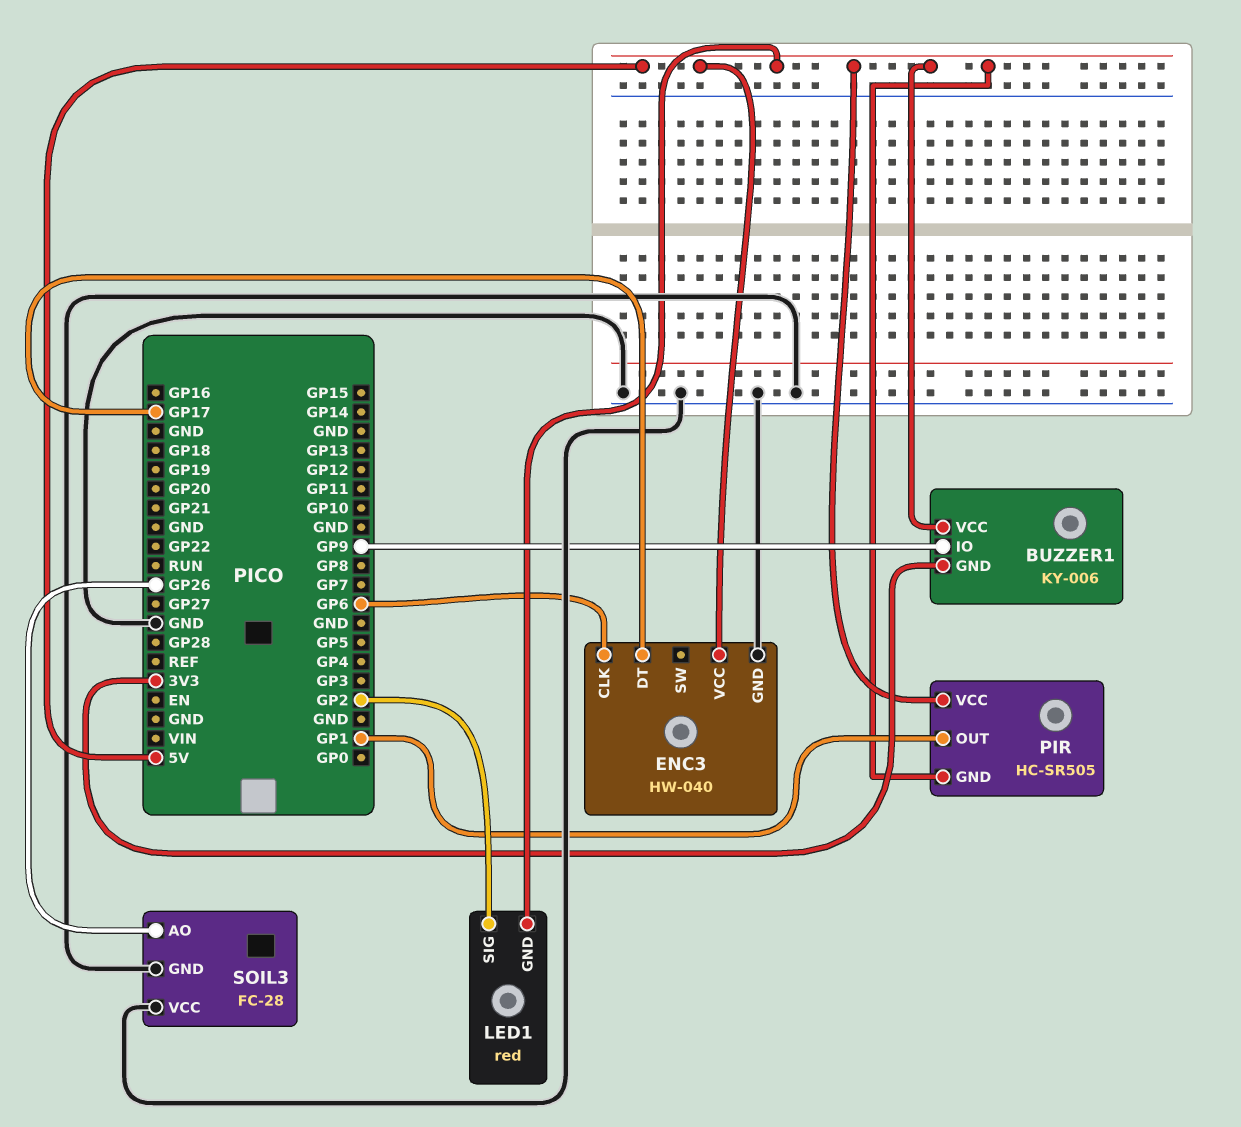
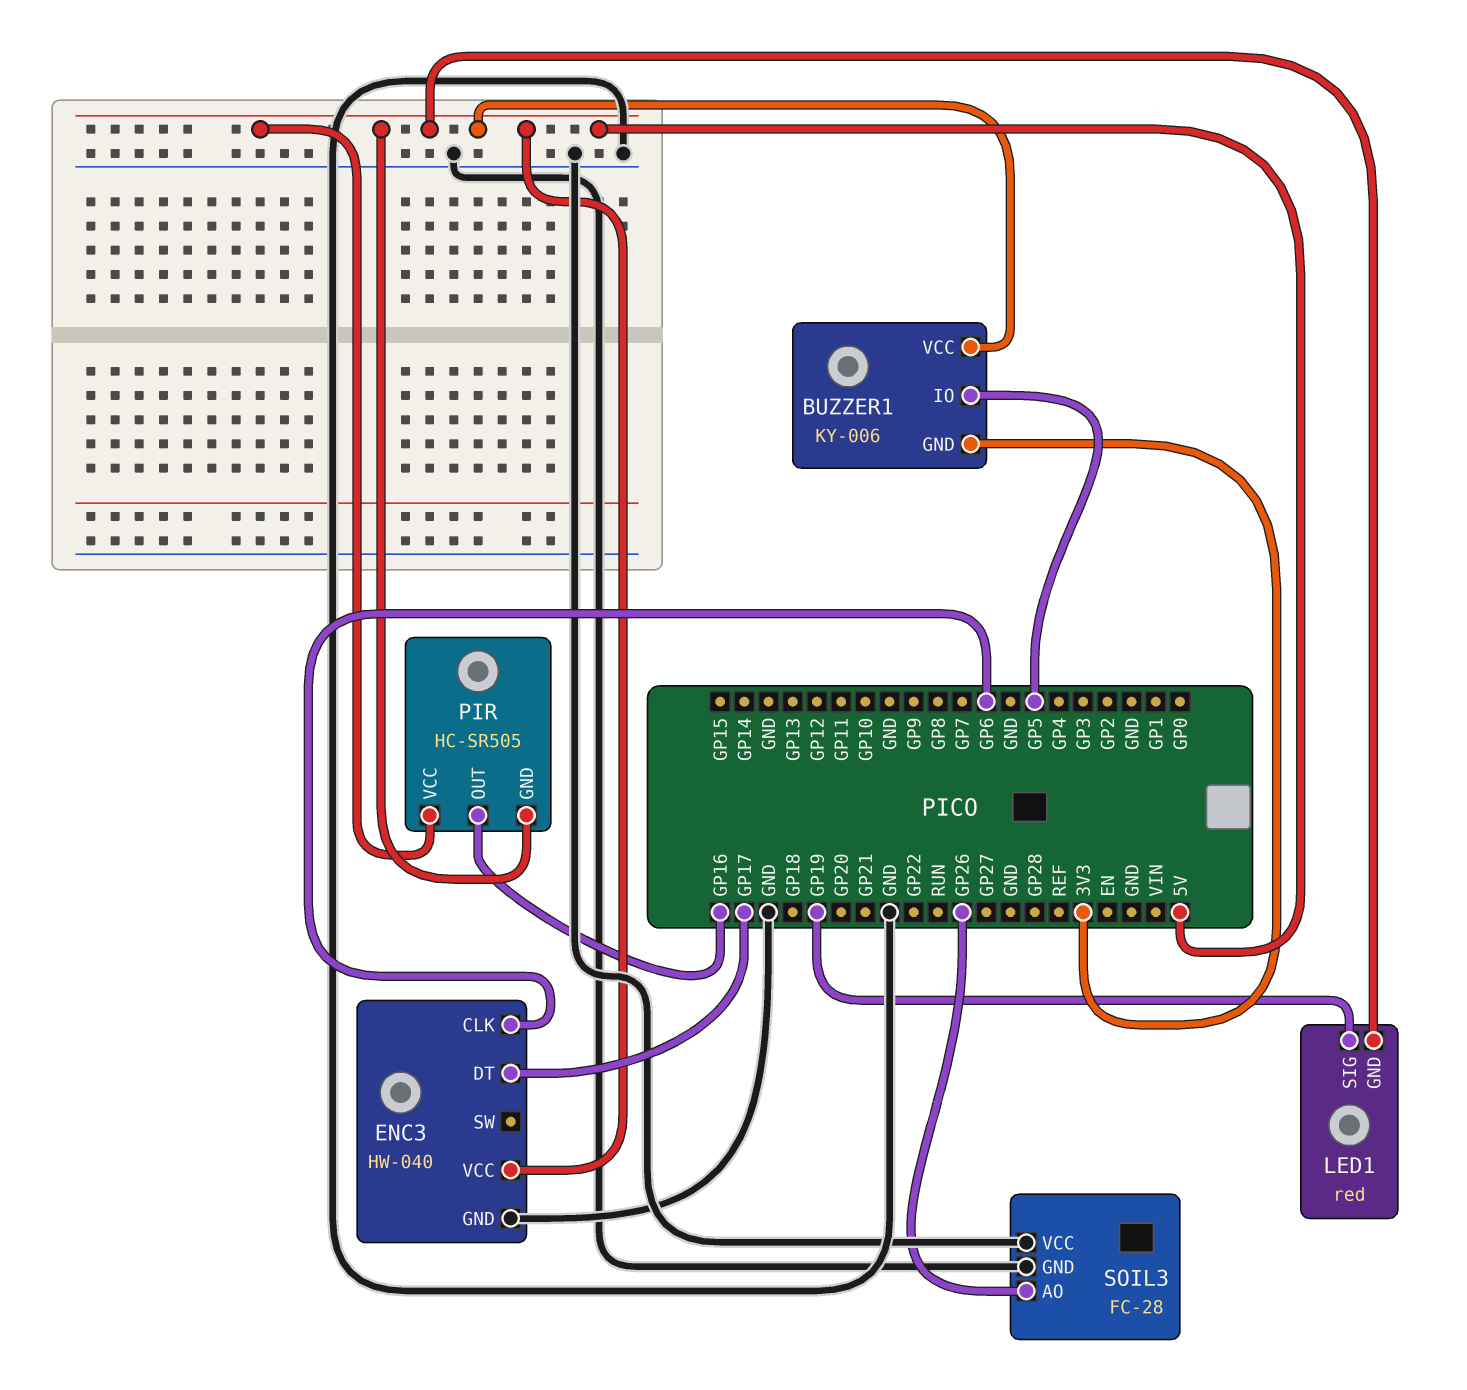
BUZZER1 pin IO: GP9 -> GP5
LED1 pin SIG: GP2 -> GP19
PIR pin OUT: GP1 -> GP16

